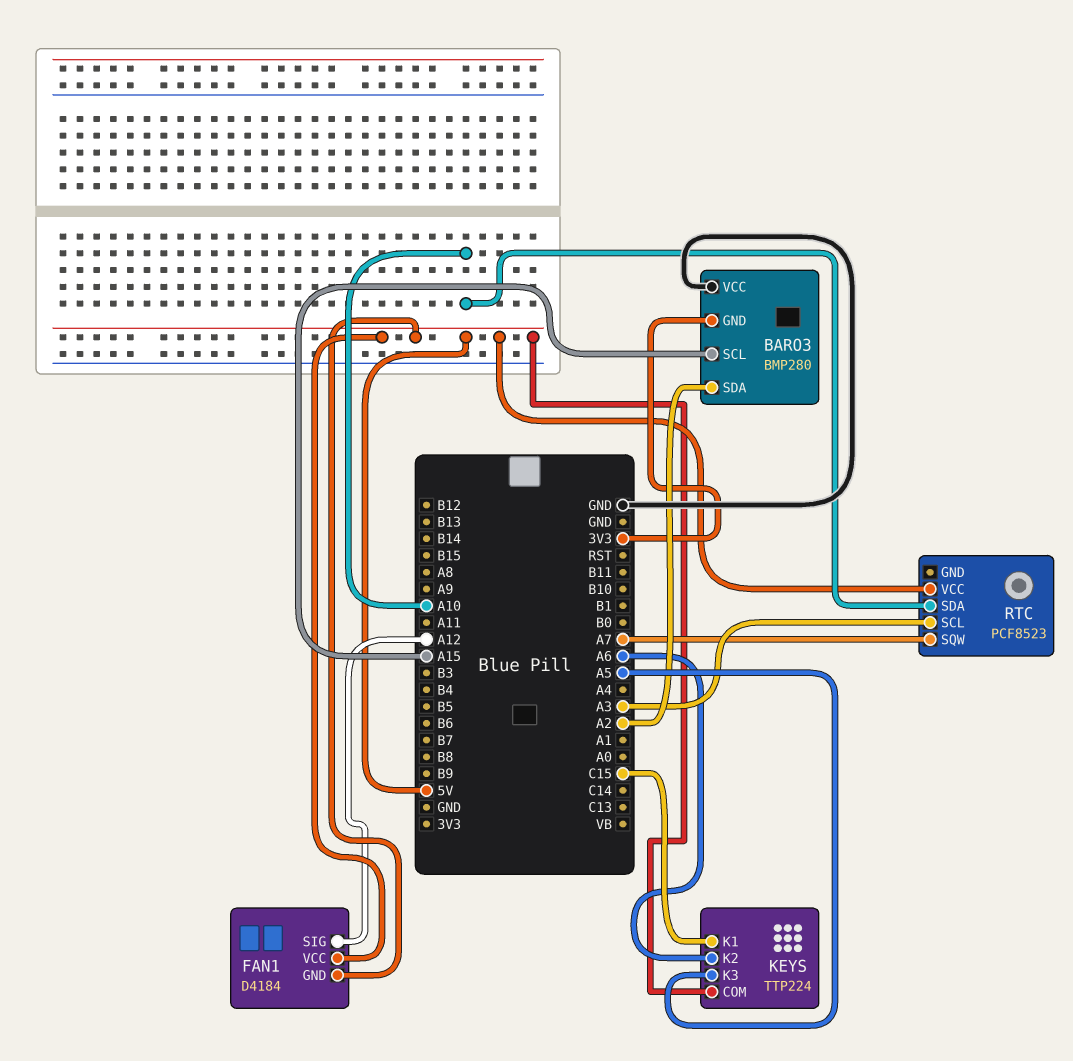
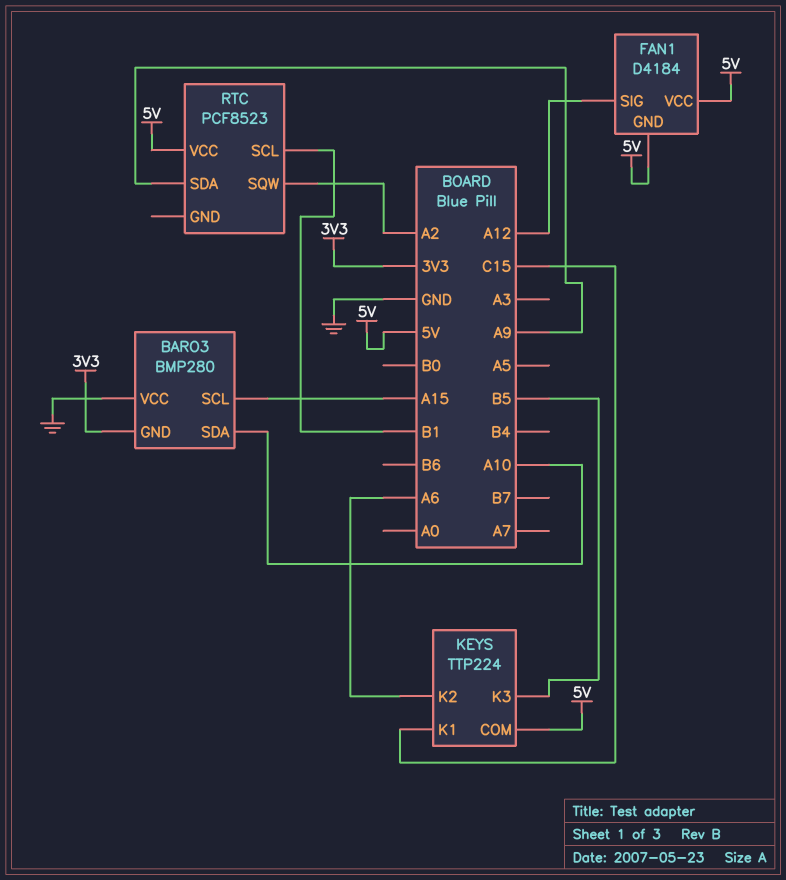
BARO3 pin SDA: A2 -> A10
KEYS pin K3: A5 -> B5
RTC pin SCL: A3 -> B1
RTC pin SDA: A10 -> A9
RTC pin SQW: A7 -> A2

